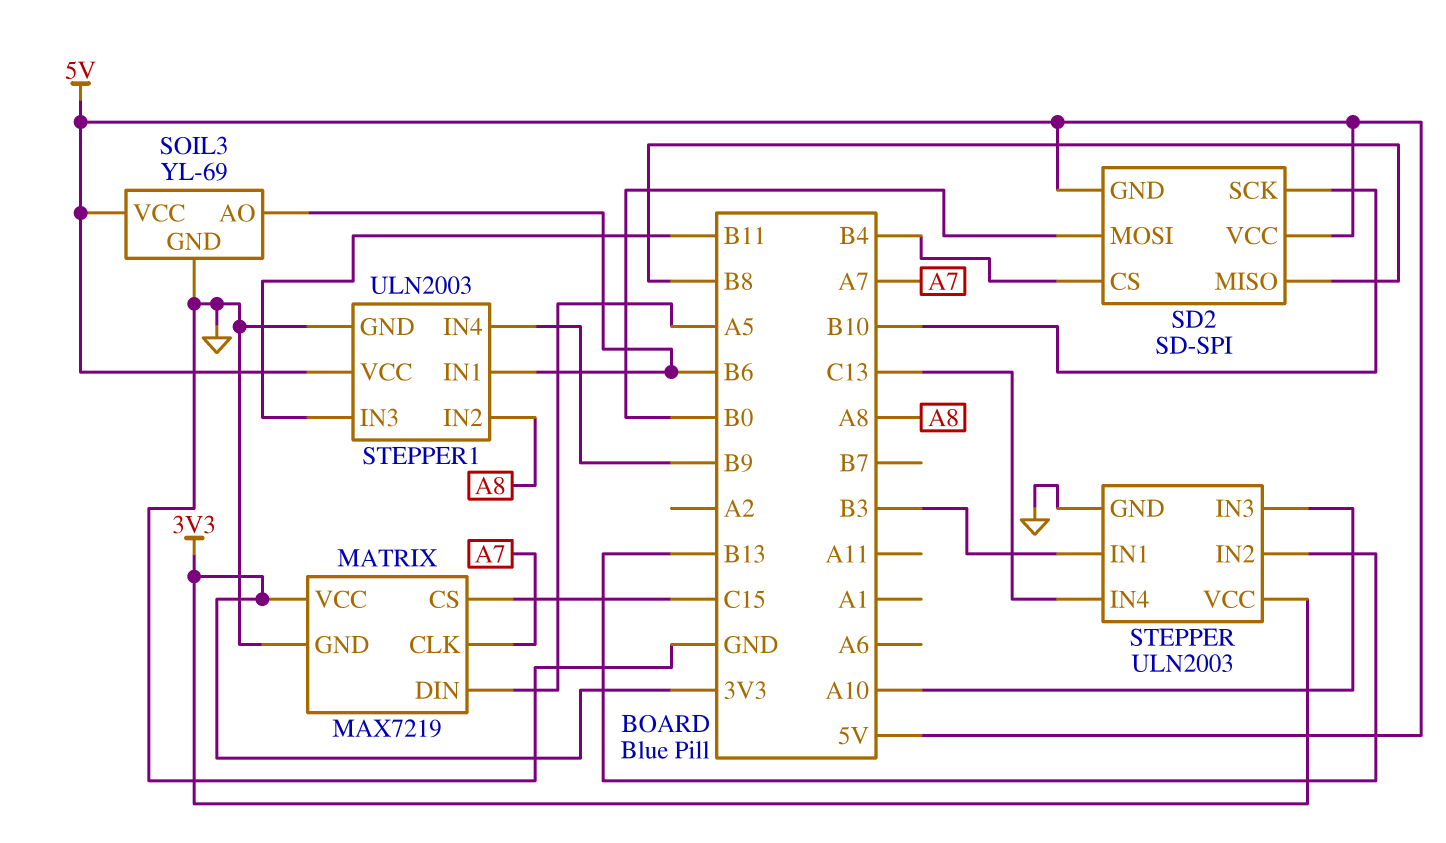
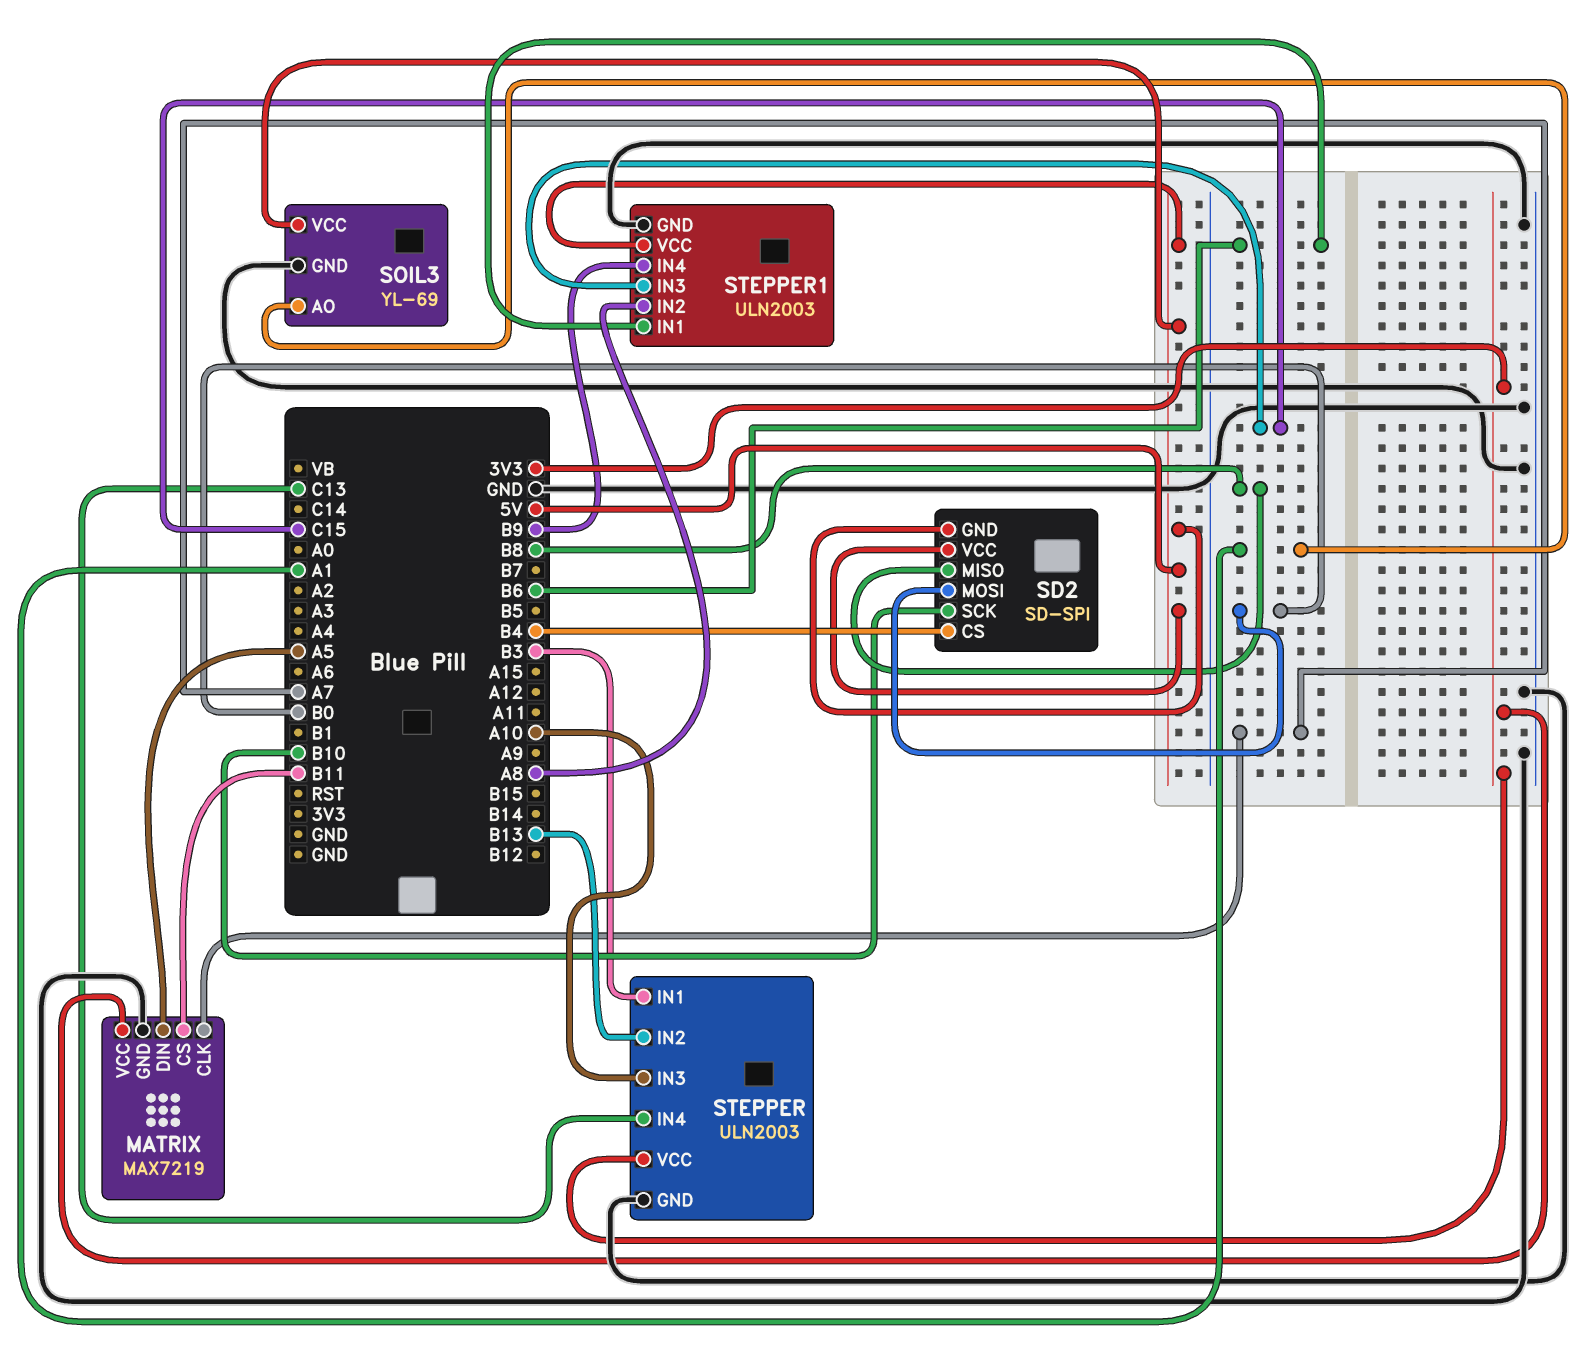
MATRIX pin CS: C15 -> B11
SOIL3 pin AO: B6 -> A1
STEPPER1 pin IN3: B11 -> C15

